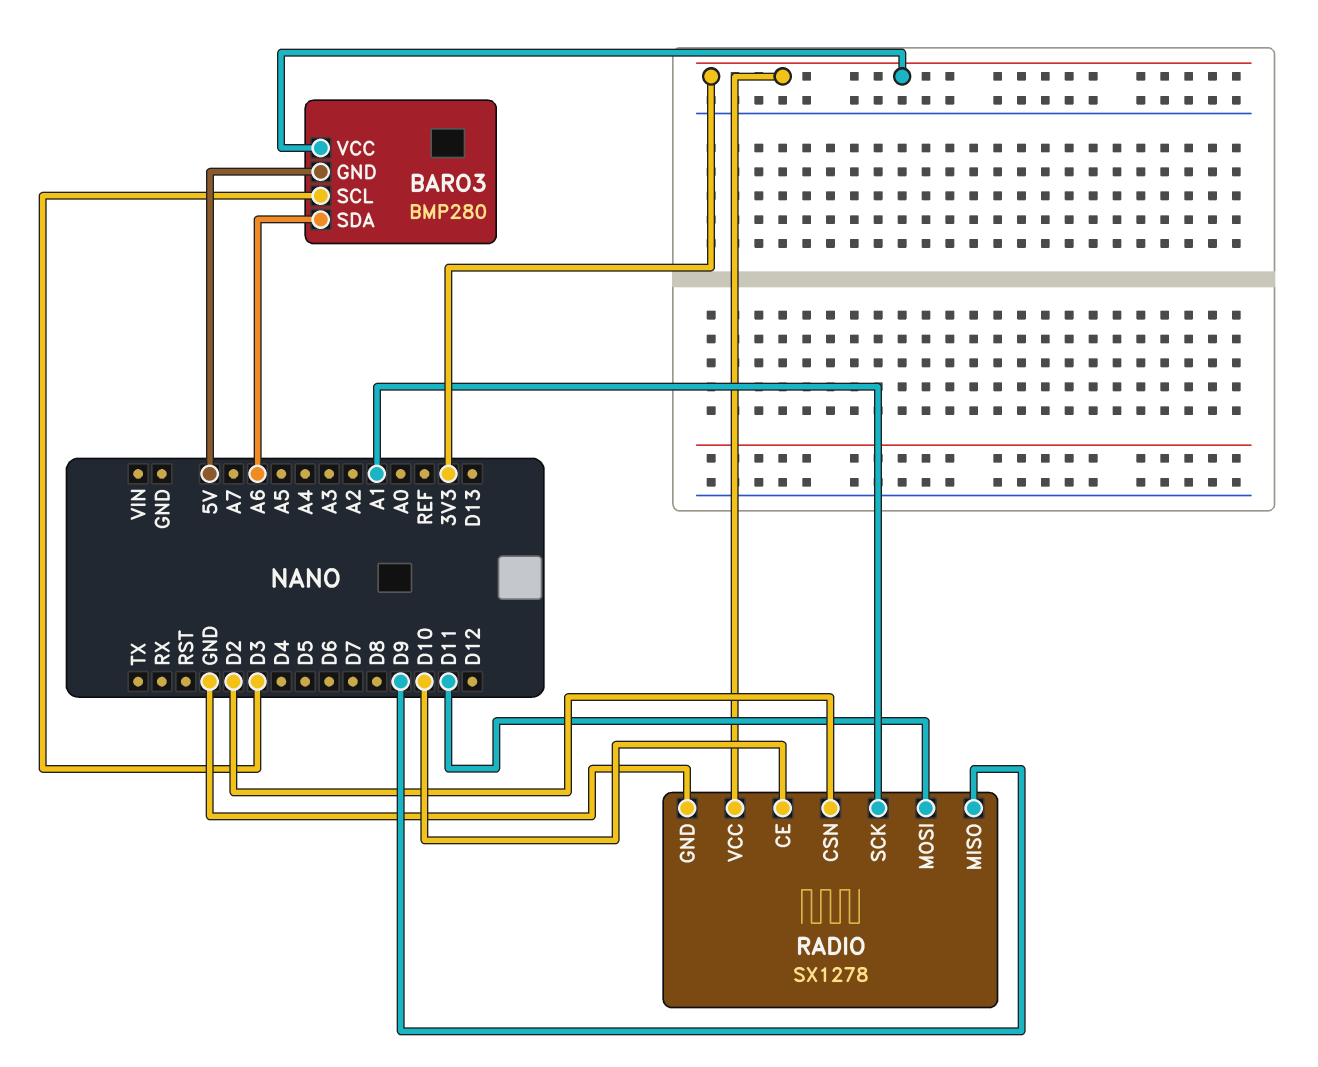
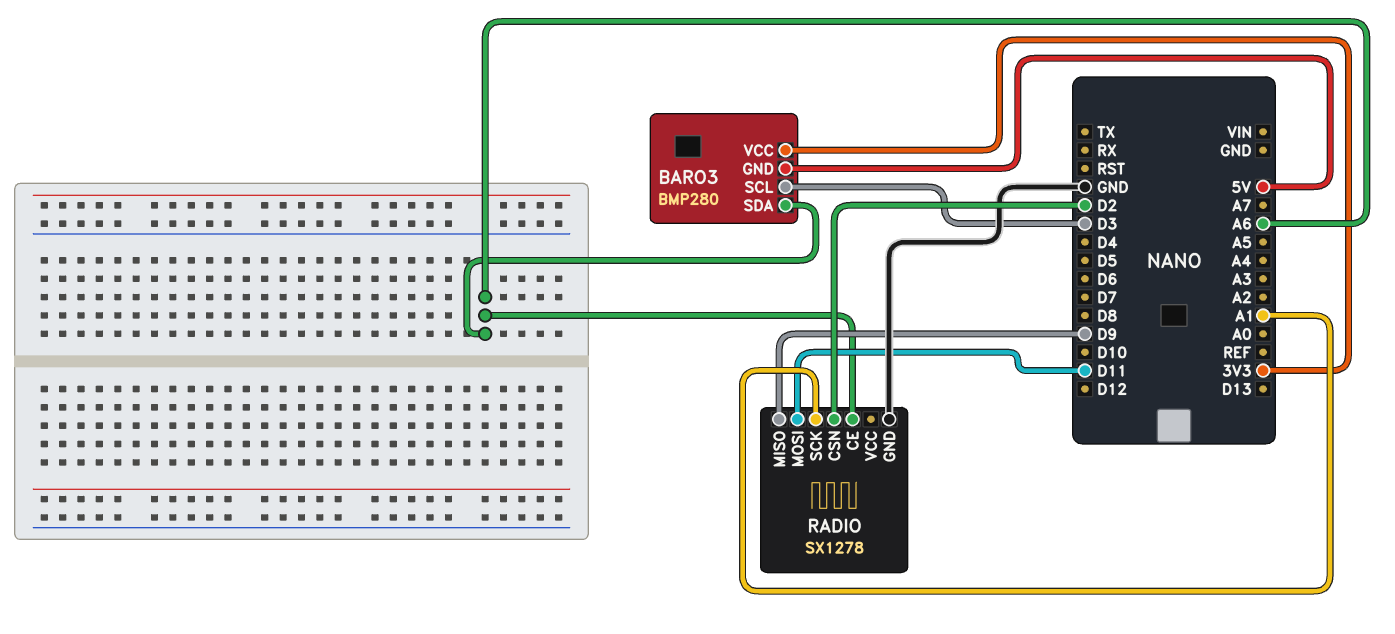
RADIO pin CE: D10 -> A6
RADIO pin VCC: 3V3 -> none

